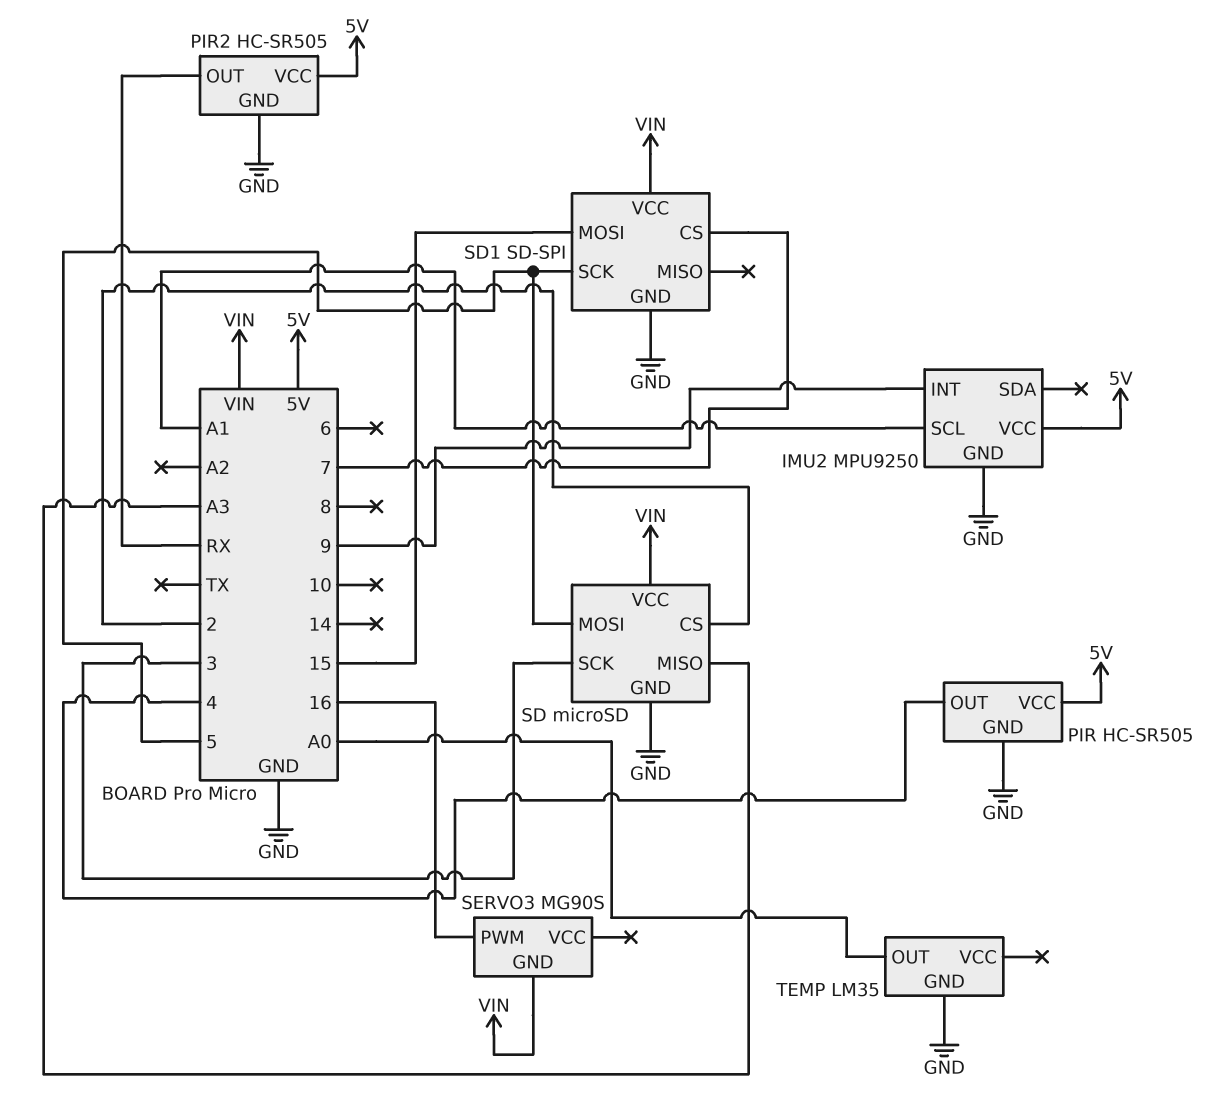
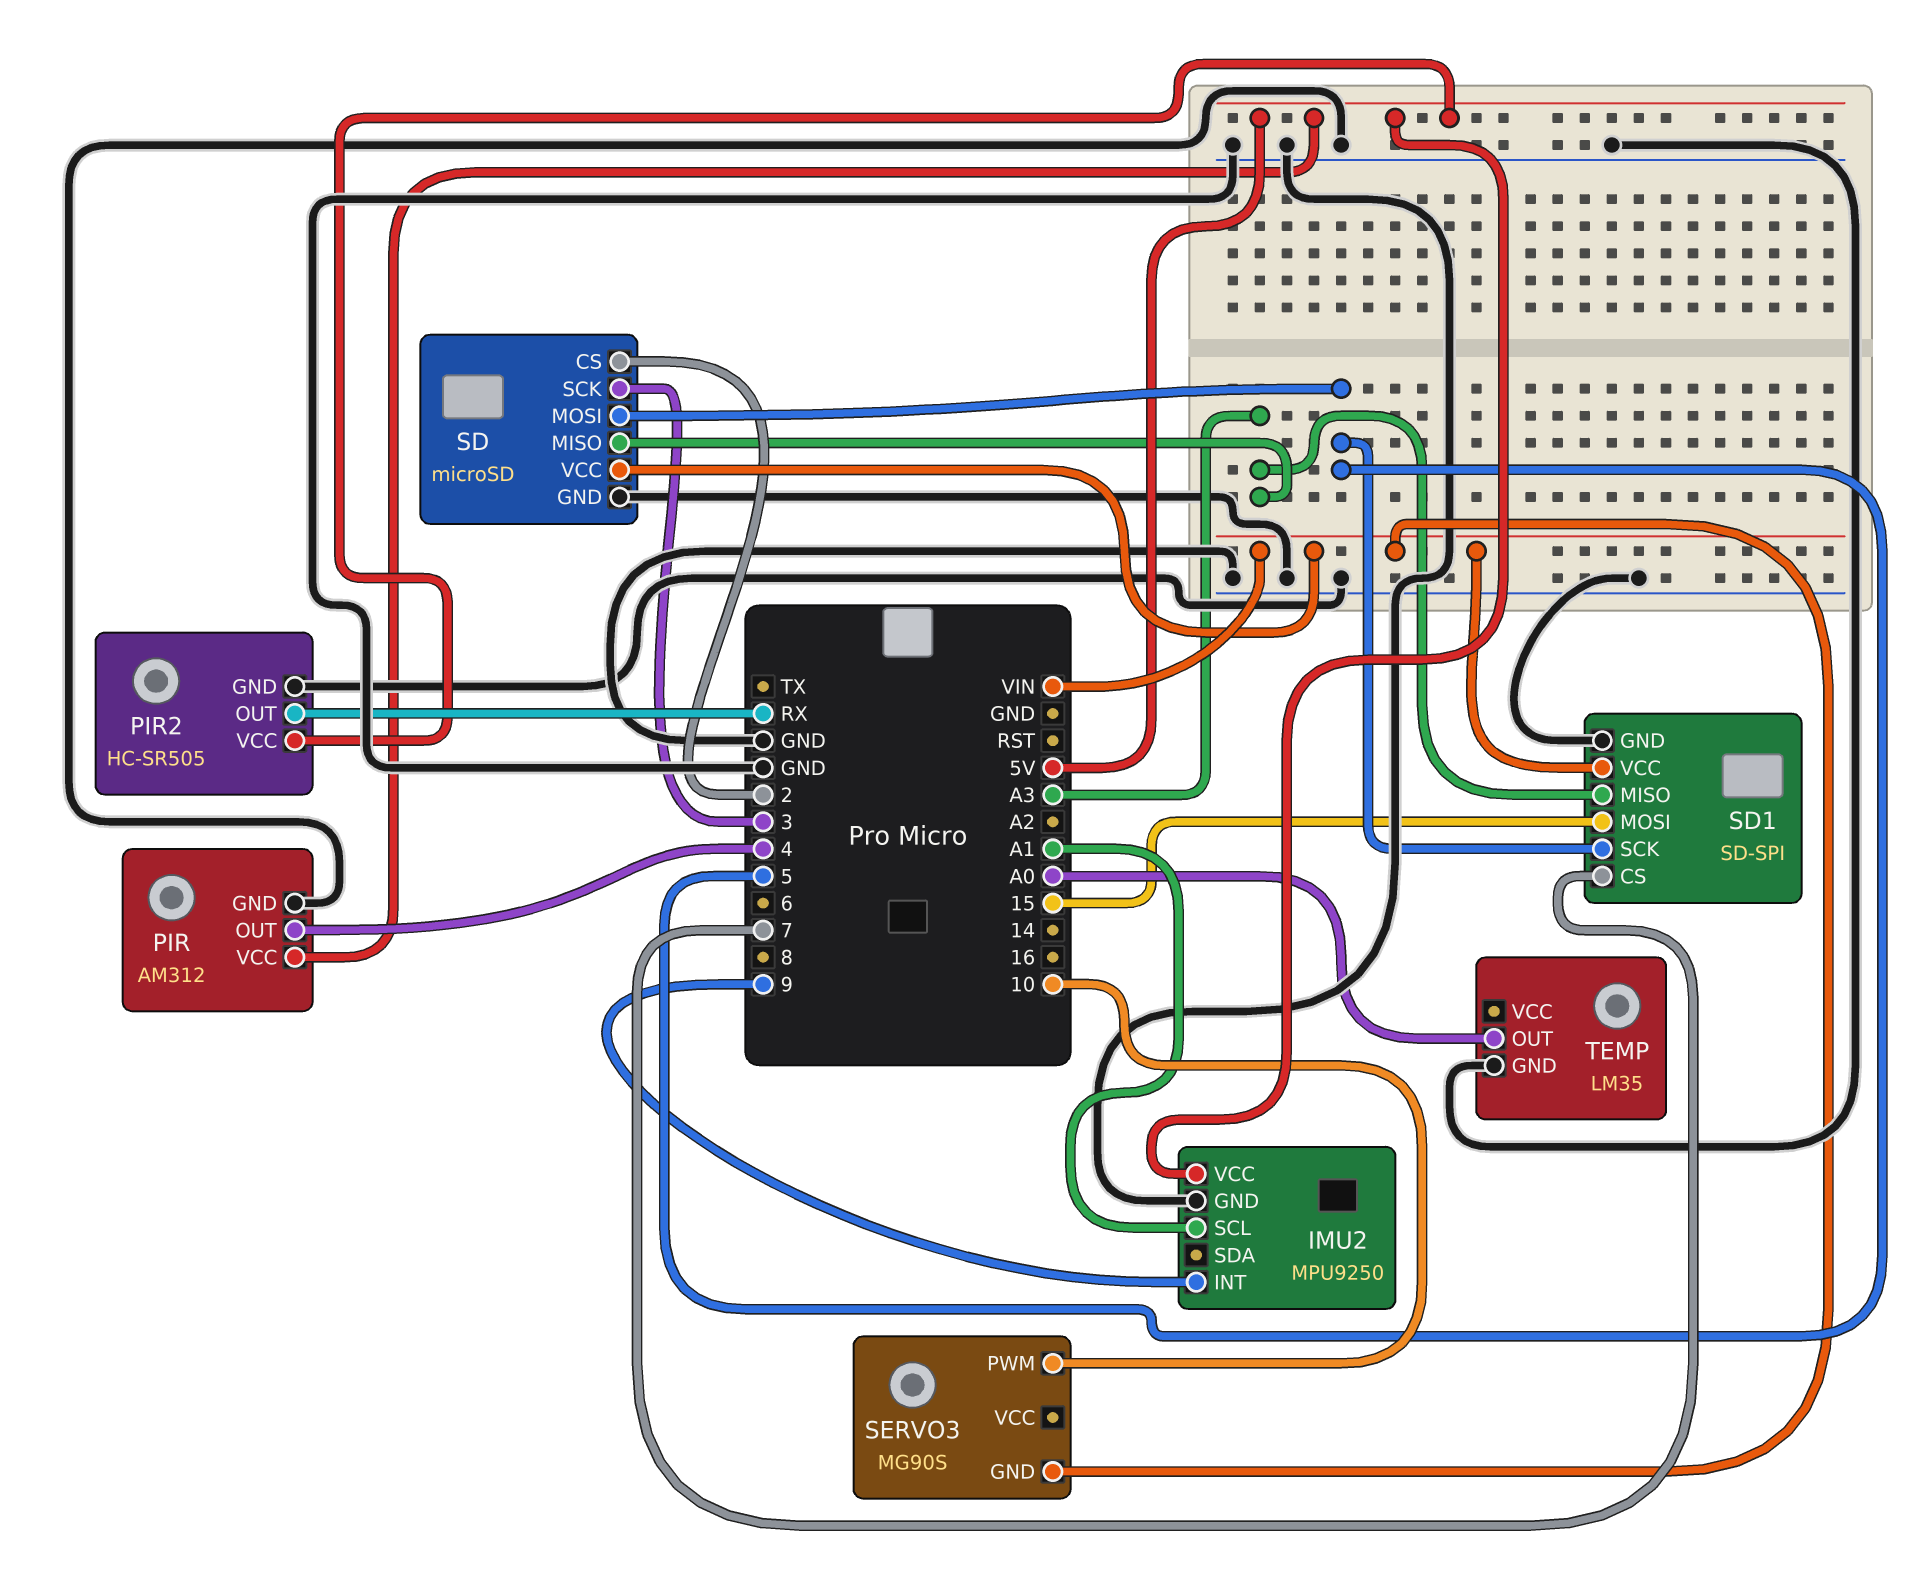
PIR: HC-SR505 -> AM312
SD1 pin MISO: none -> A3
SERVO3 pin PWM: 16 -> 10

